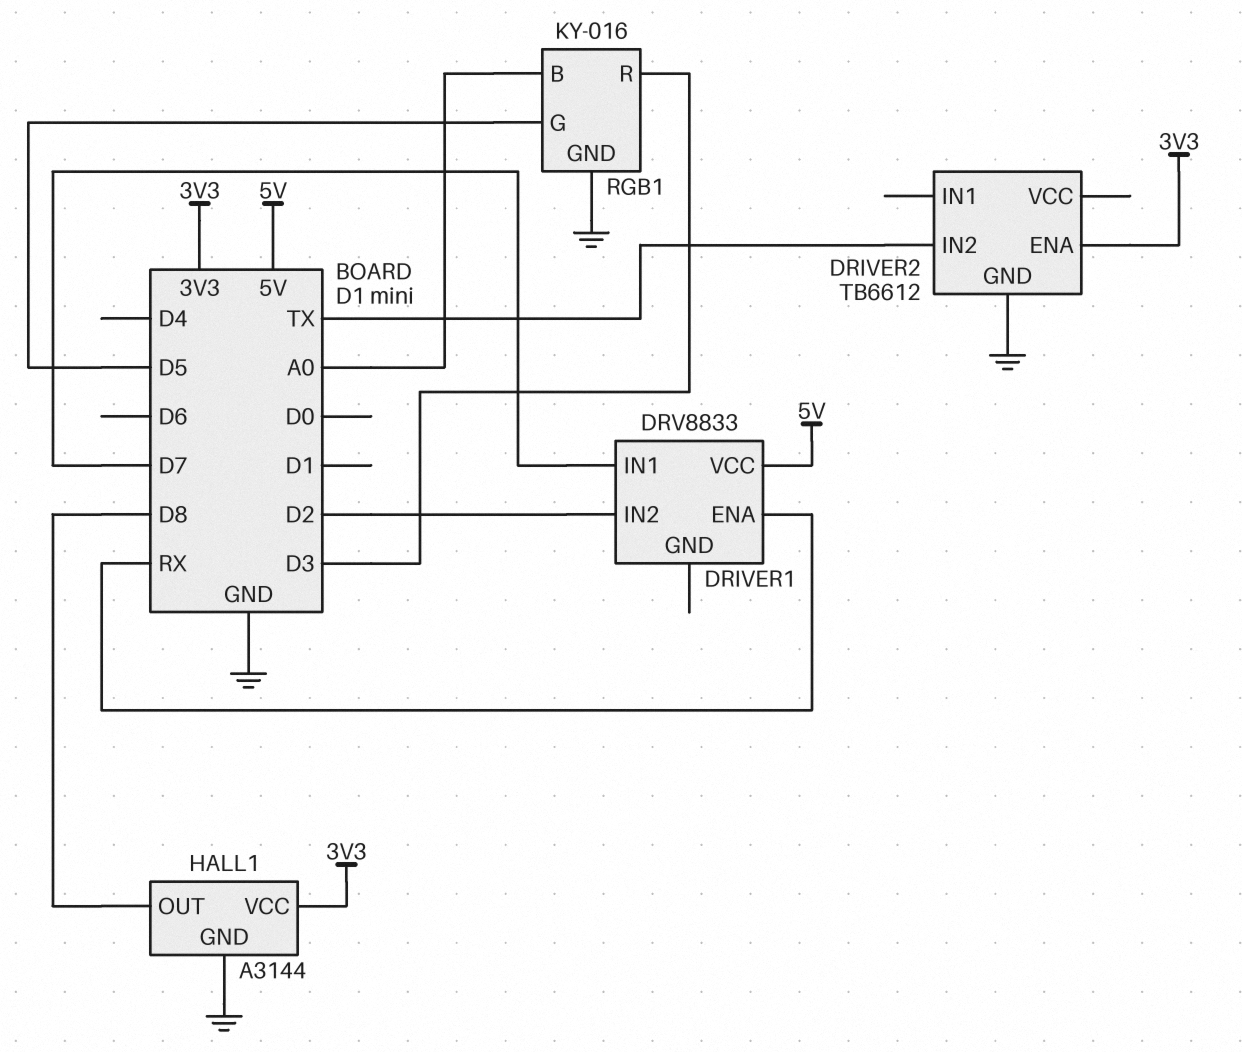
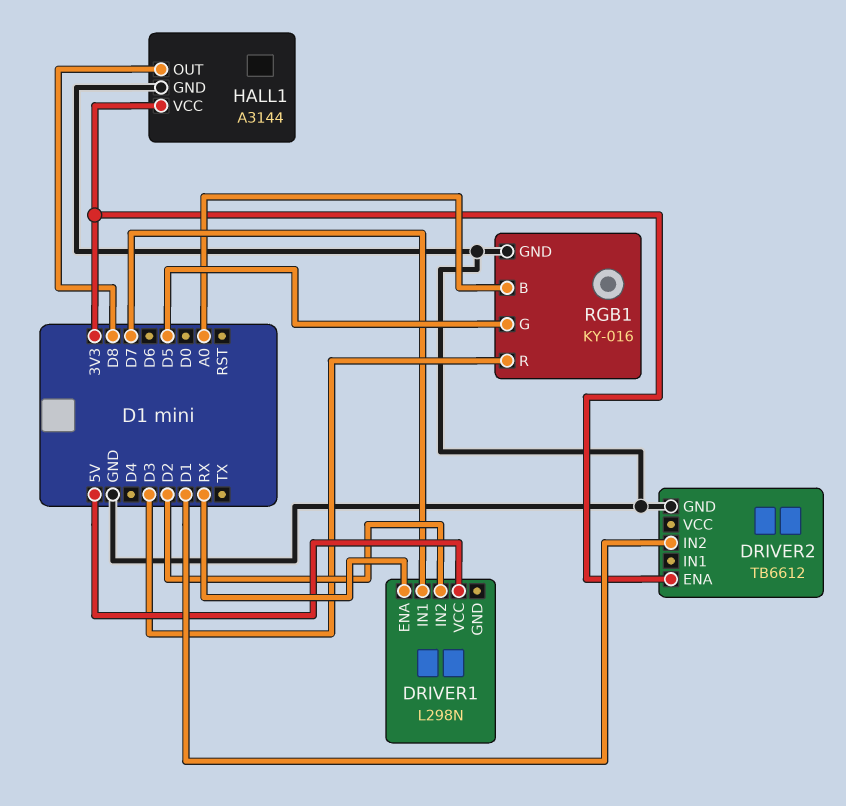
DRIVER1: DRV8833 -> L298N
DRIVER2 pin IN2: TX -> D1

